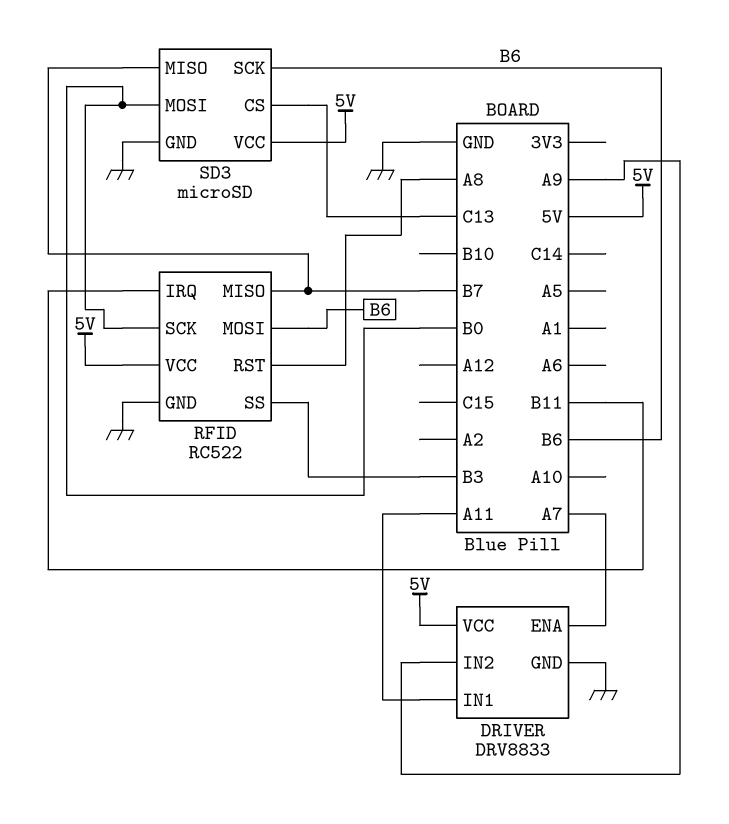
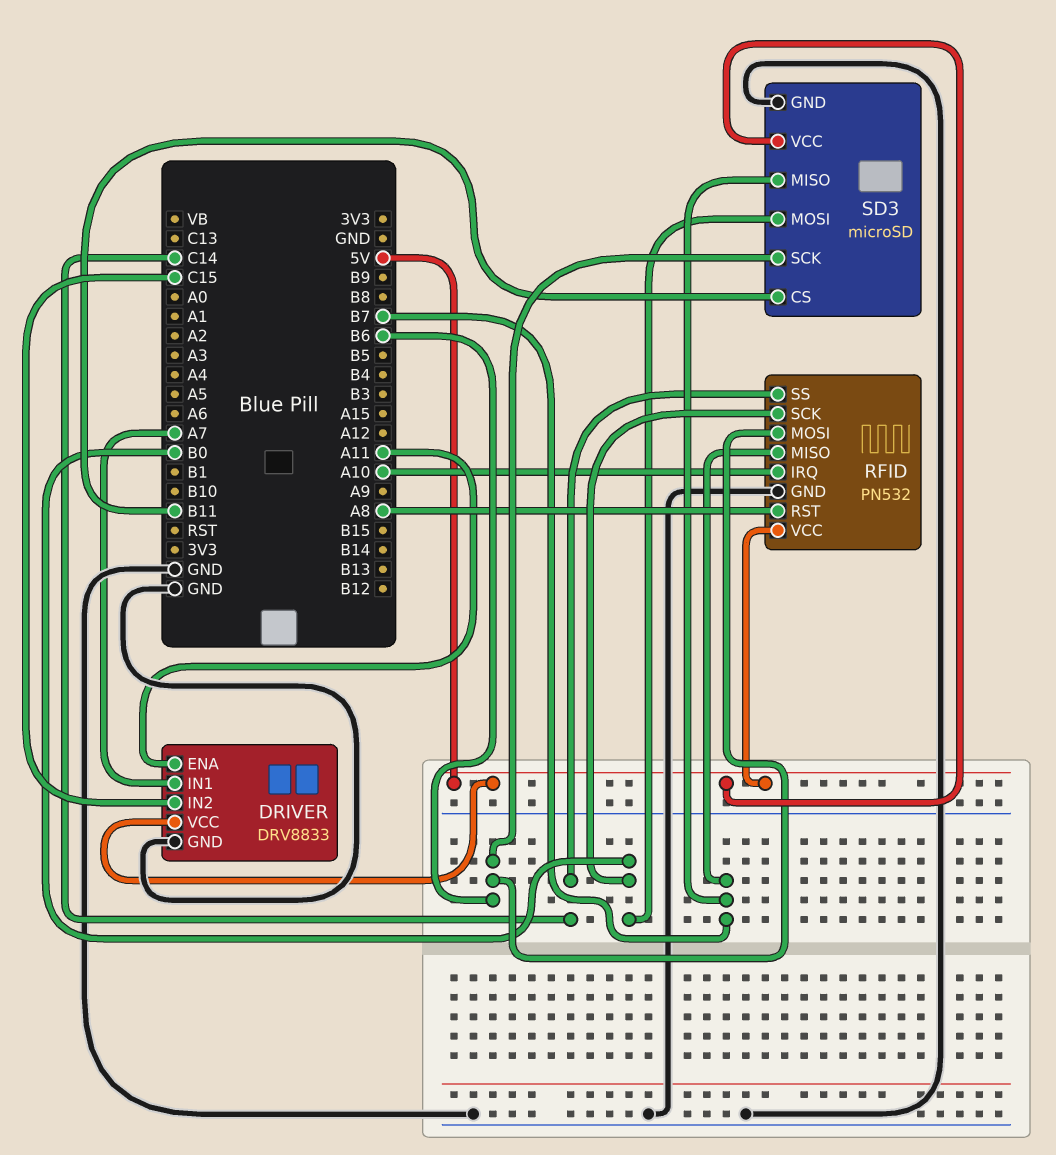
DRIVER pin ENA: A7 -> A11
DRIVER pin IN1: A11 -> A7
DRIVER pin IN2: A9 -> C15
RFID: RC522 -> PN532
RFID pin IRQ: B11 -> A10
RFID pin SS: B3 -> C14
SD3 pin CS: C13 -> B11

